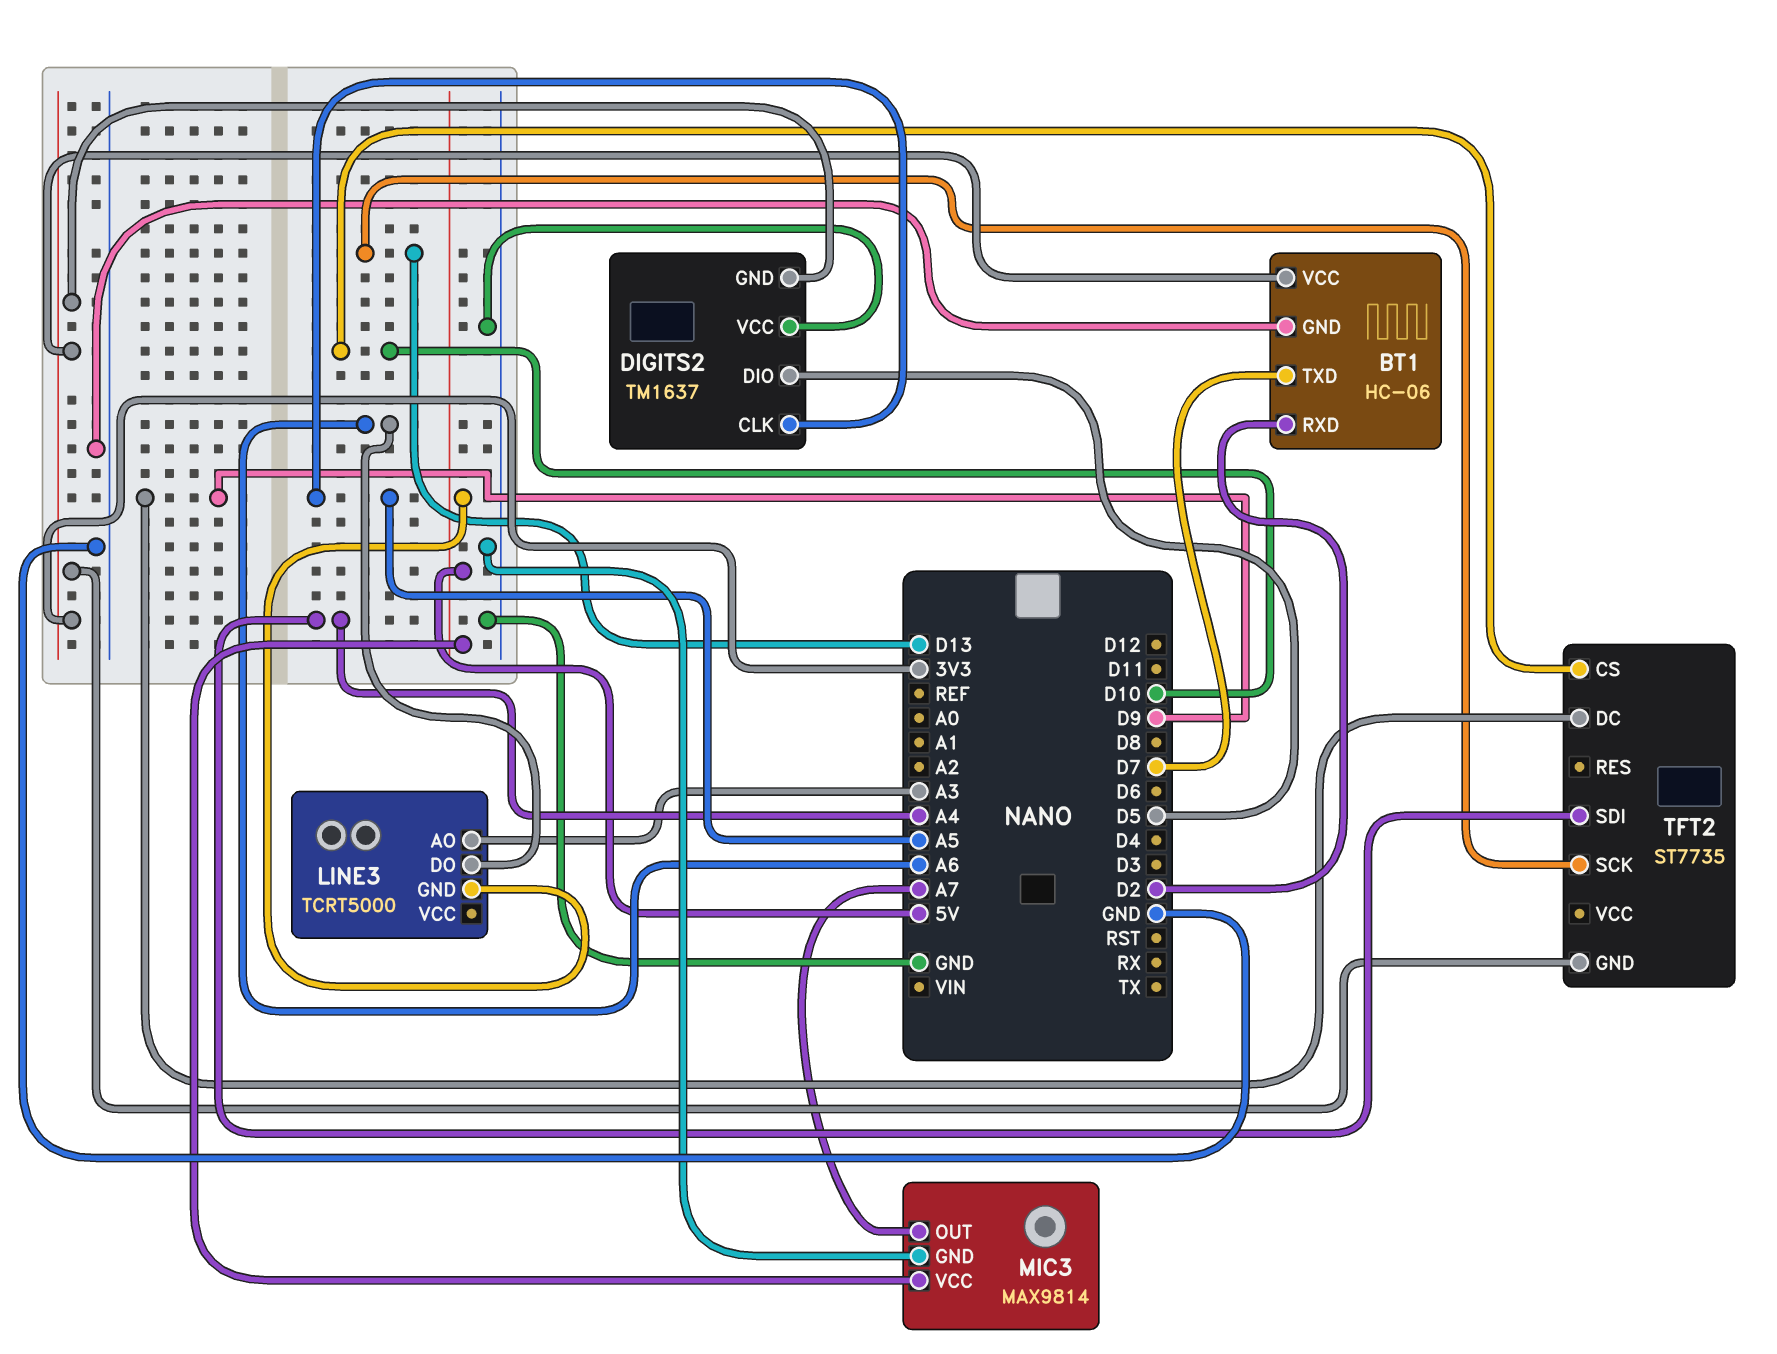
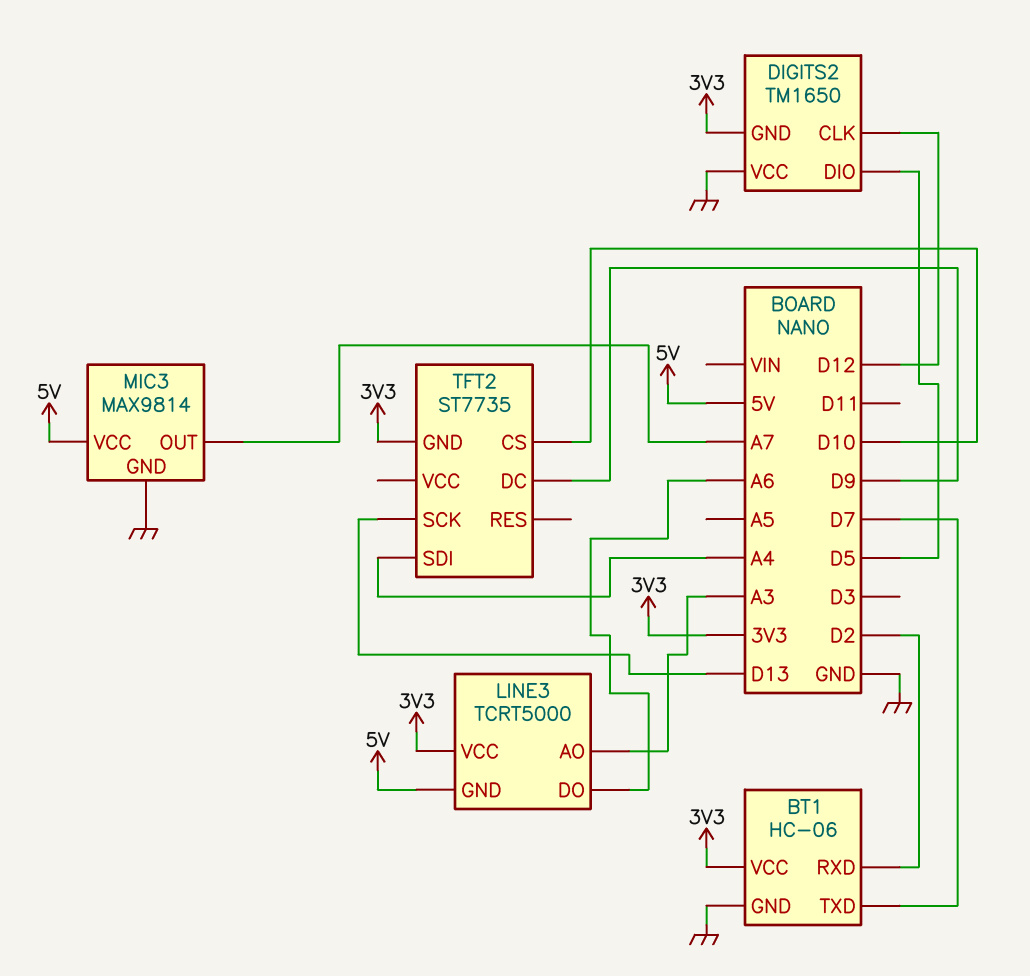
DIGITS2: TM1637 -> TM1650
DIGITS2 pin CLK: A5 -> D12
LINE3 pin VCC: none -> 3V3

